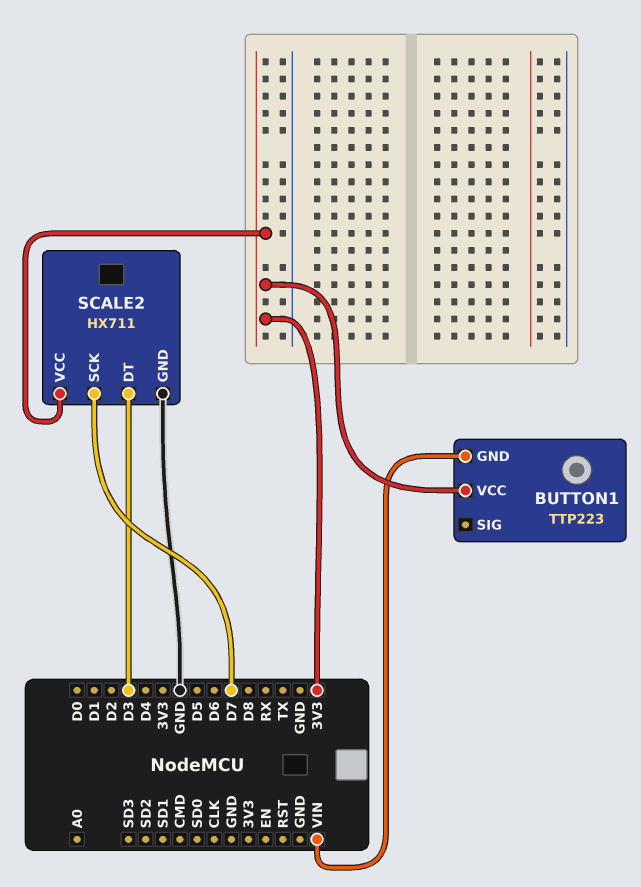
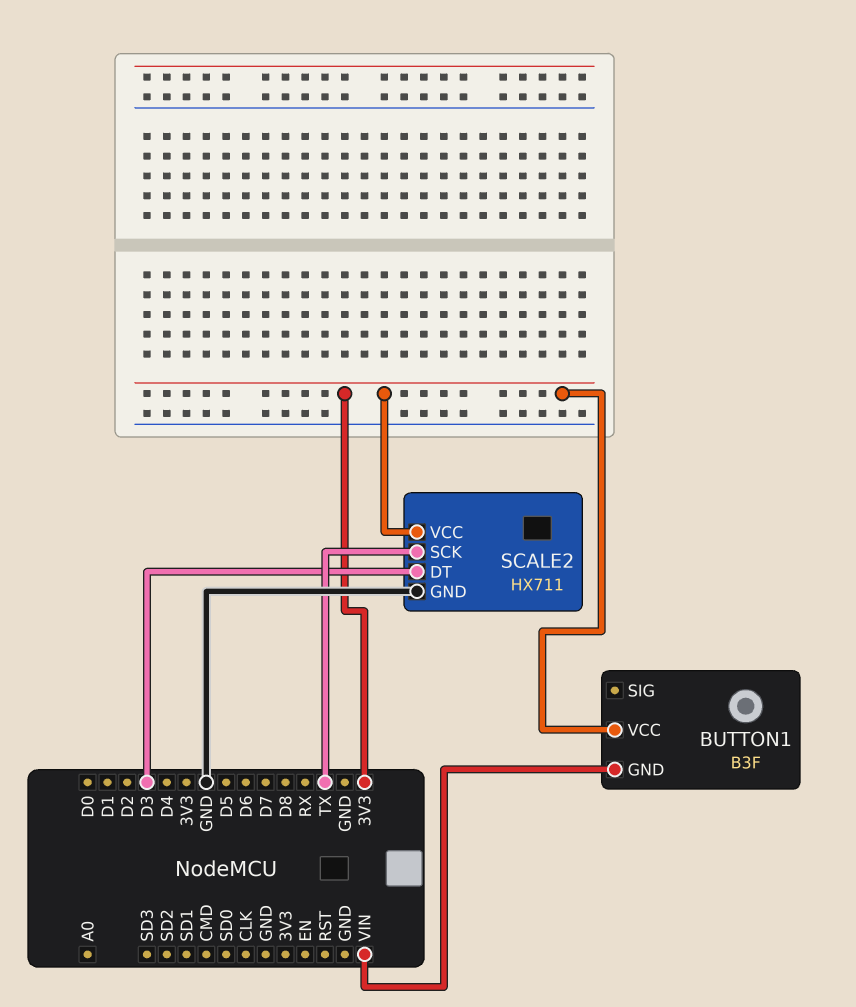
BUTTON1: TTP223 -> B3F
SCALE2 pin SCK: D7 -> TX

